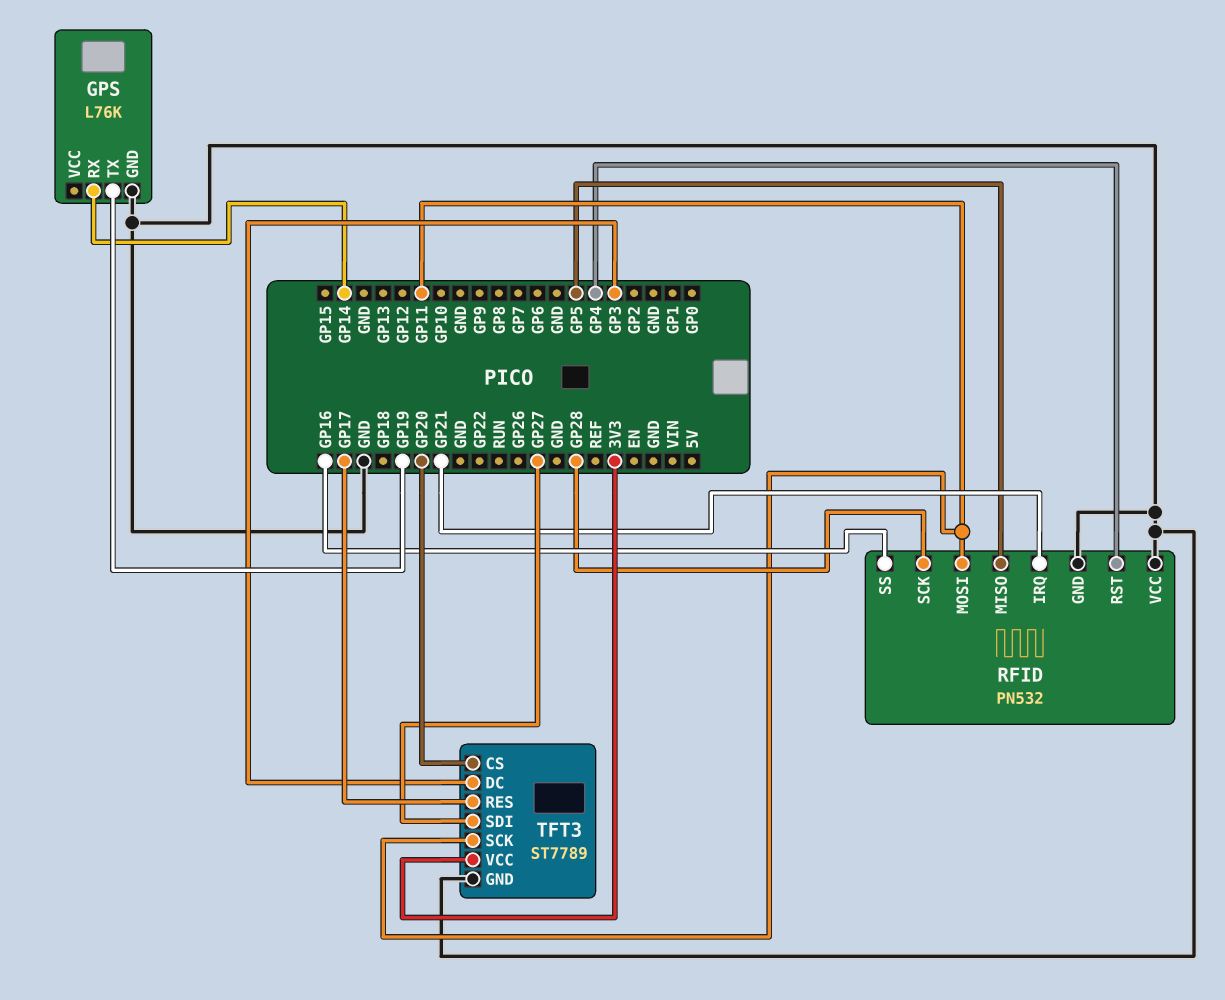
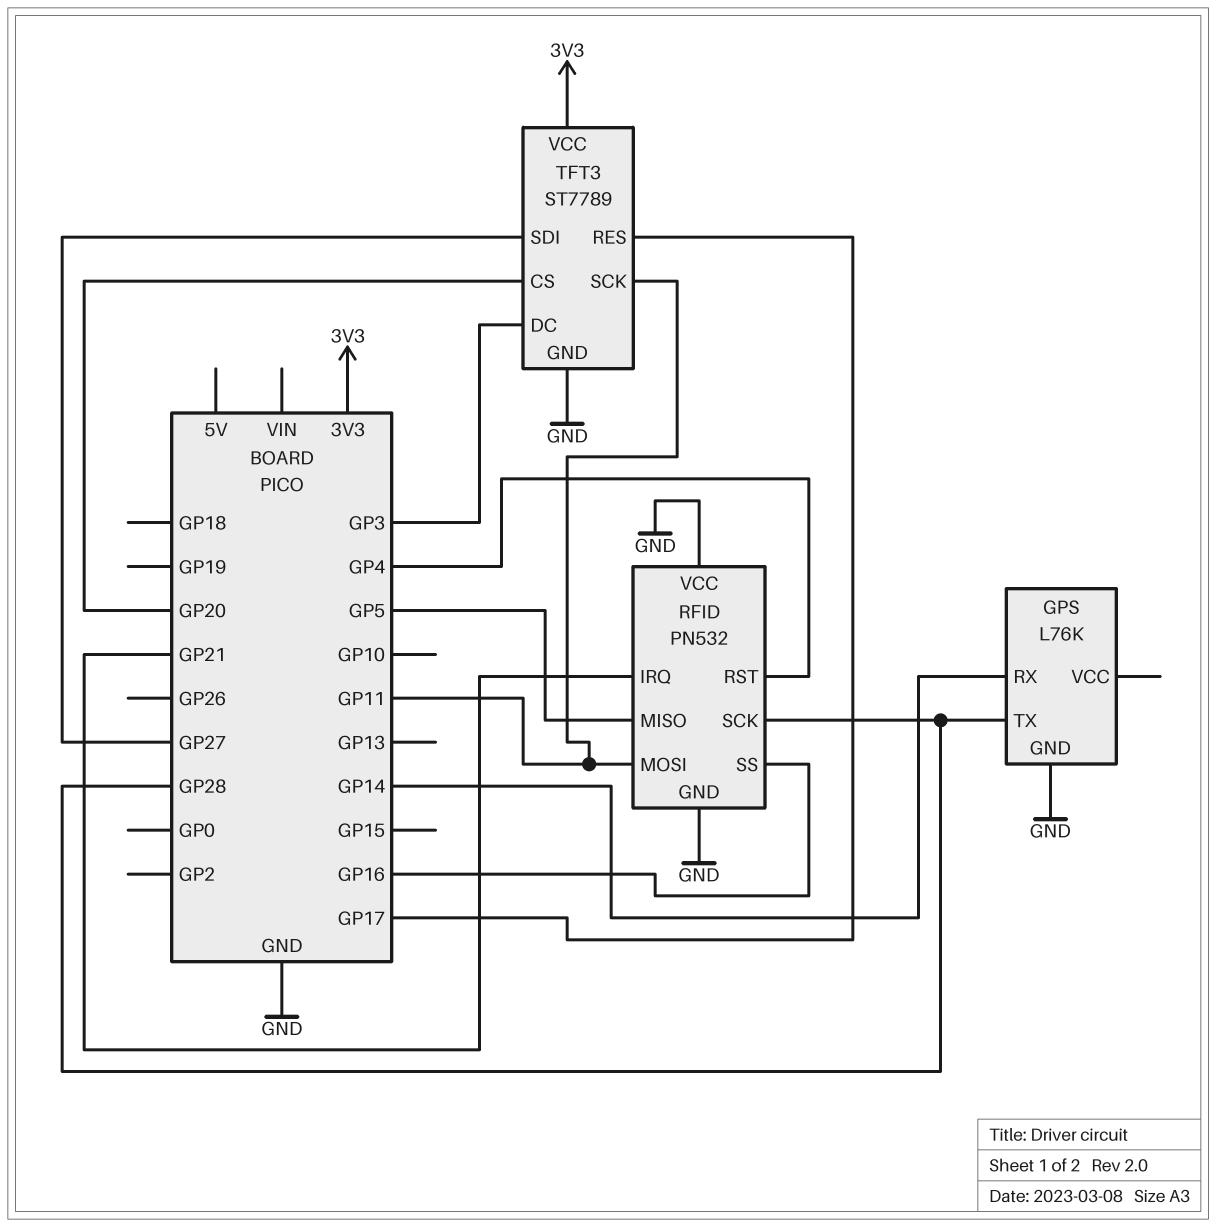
GPS pin TX: GP19 -> GP28

